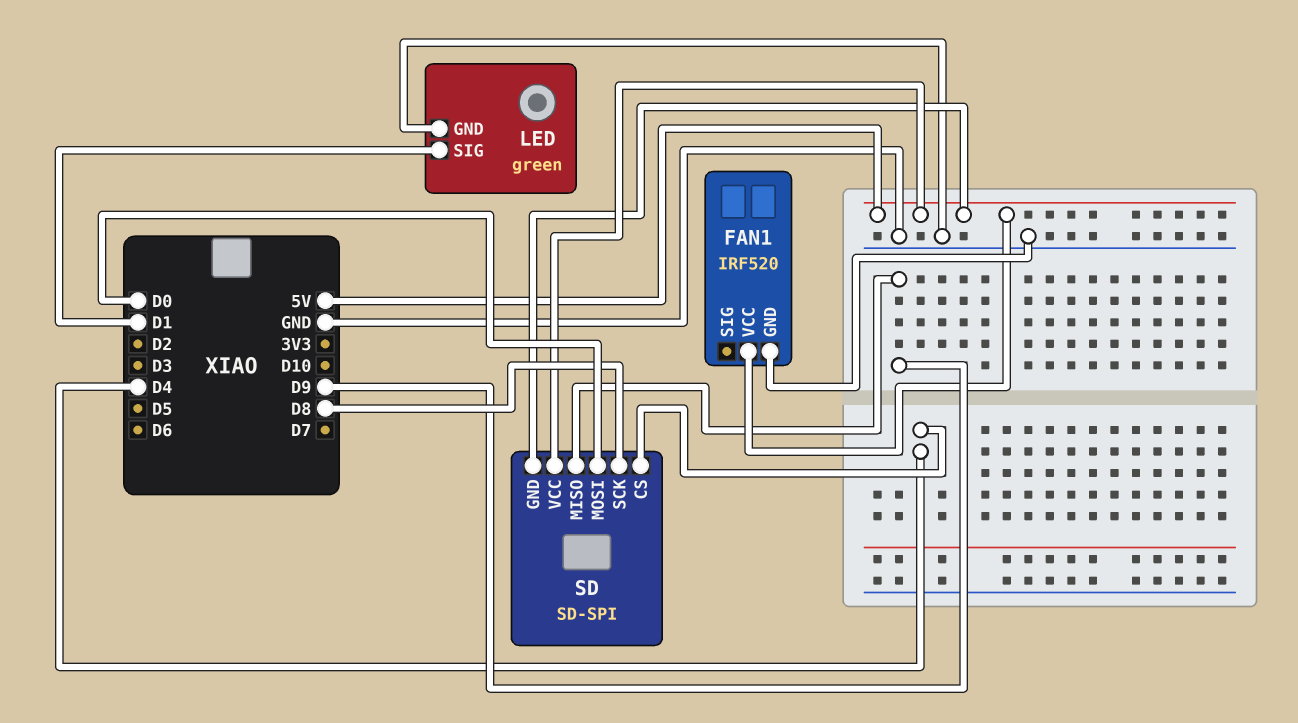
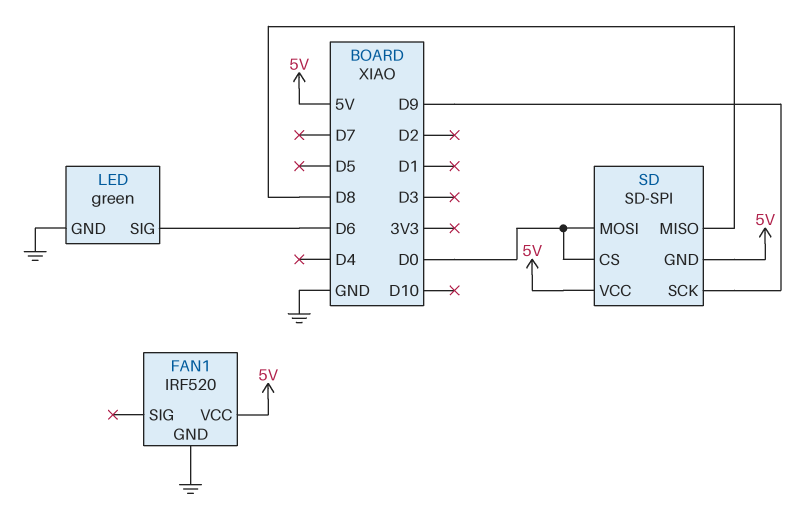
LED pin SIG: D1 -> D6
SD pin CS: D4 -> D0
SD pin MISO: D9 -> D8
SD pin SCK: D8 -> D9

